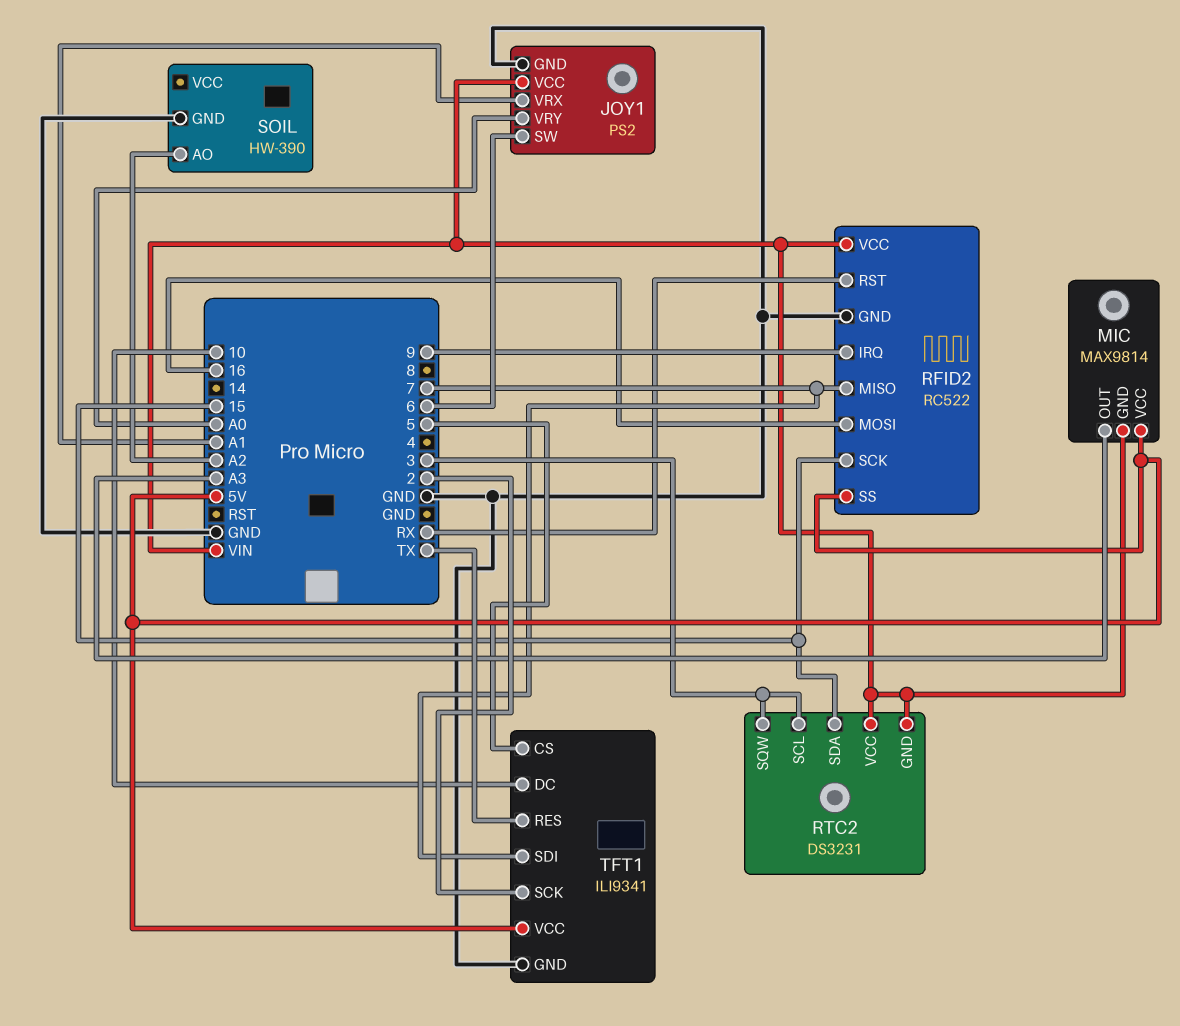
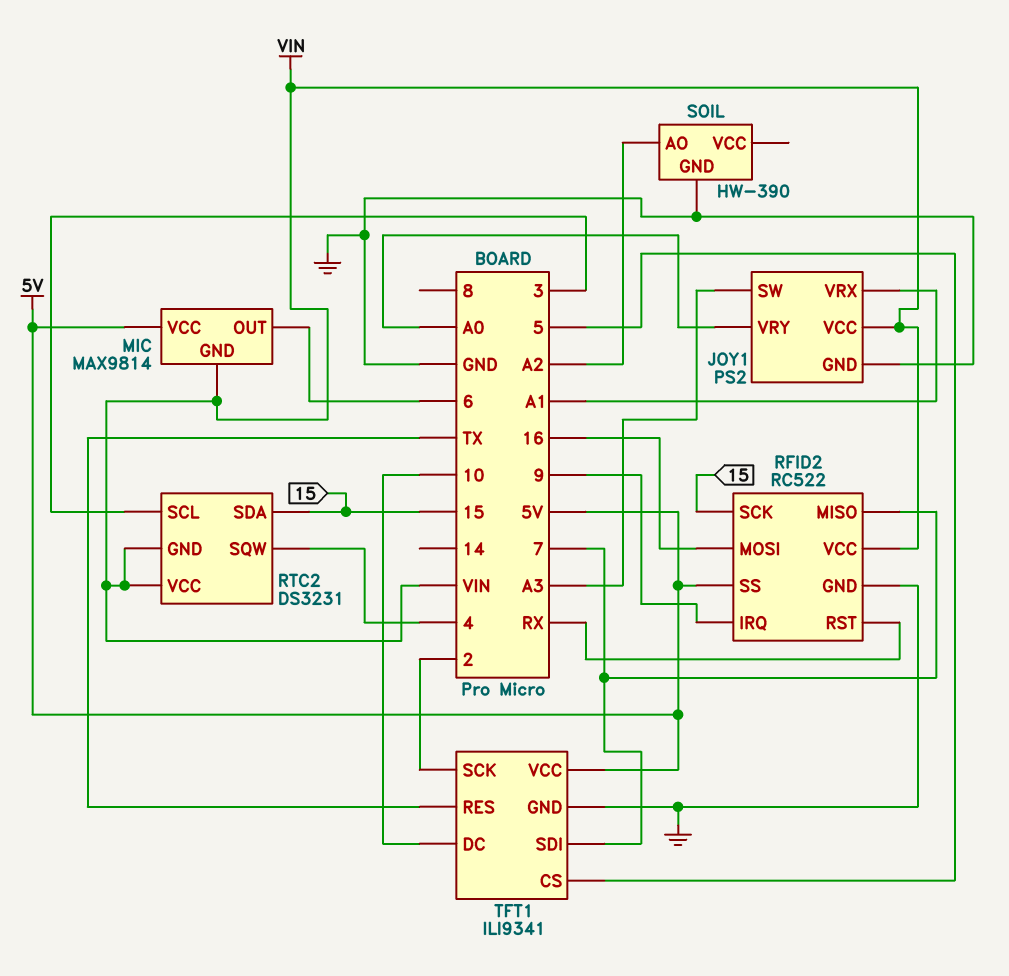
JOY1 pin SW: 6 -> A3
MIC pin OUT: A3 -> 6
RTC2 pin SQW: 3 -> 4

